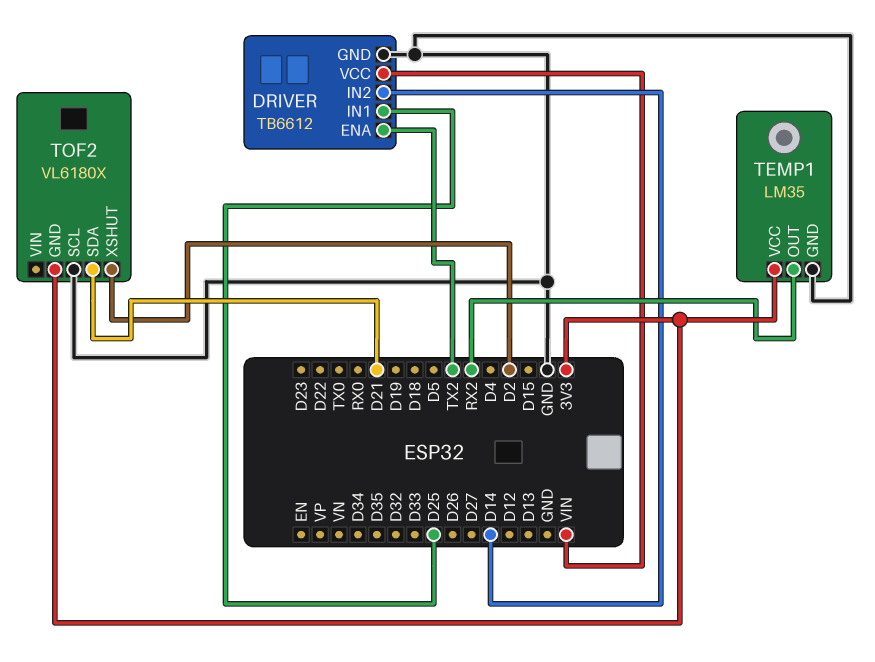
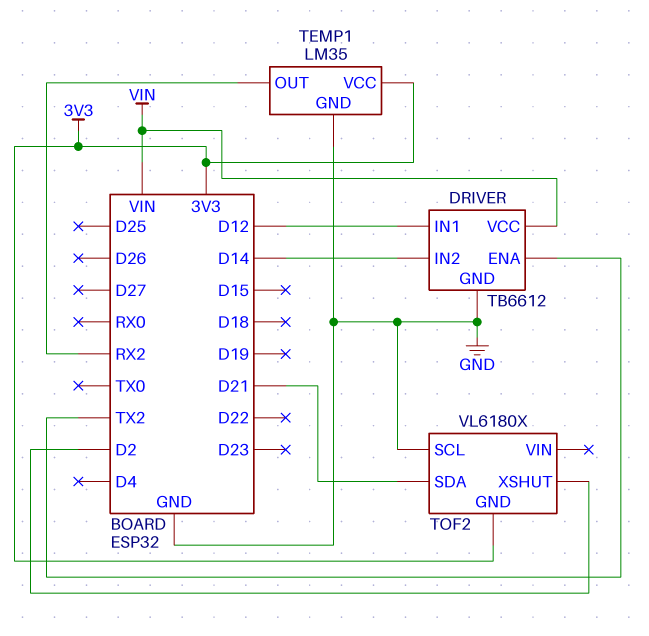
DRIVER pin IN1: D25 -> D12

